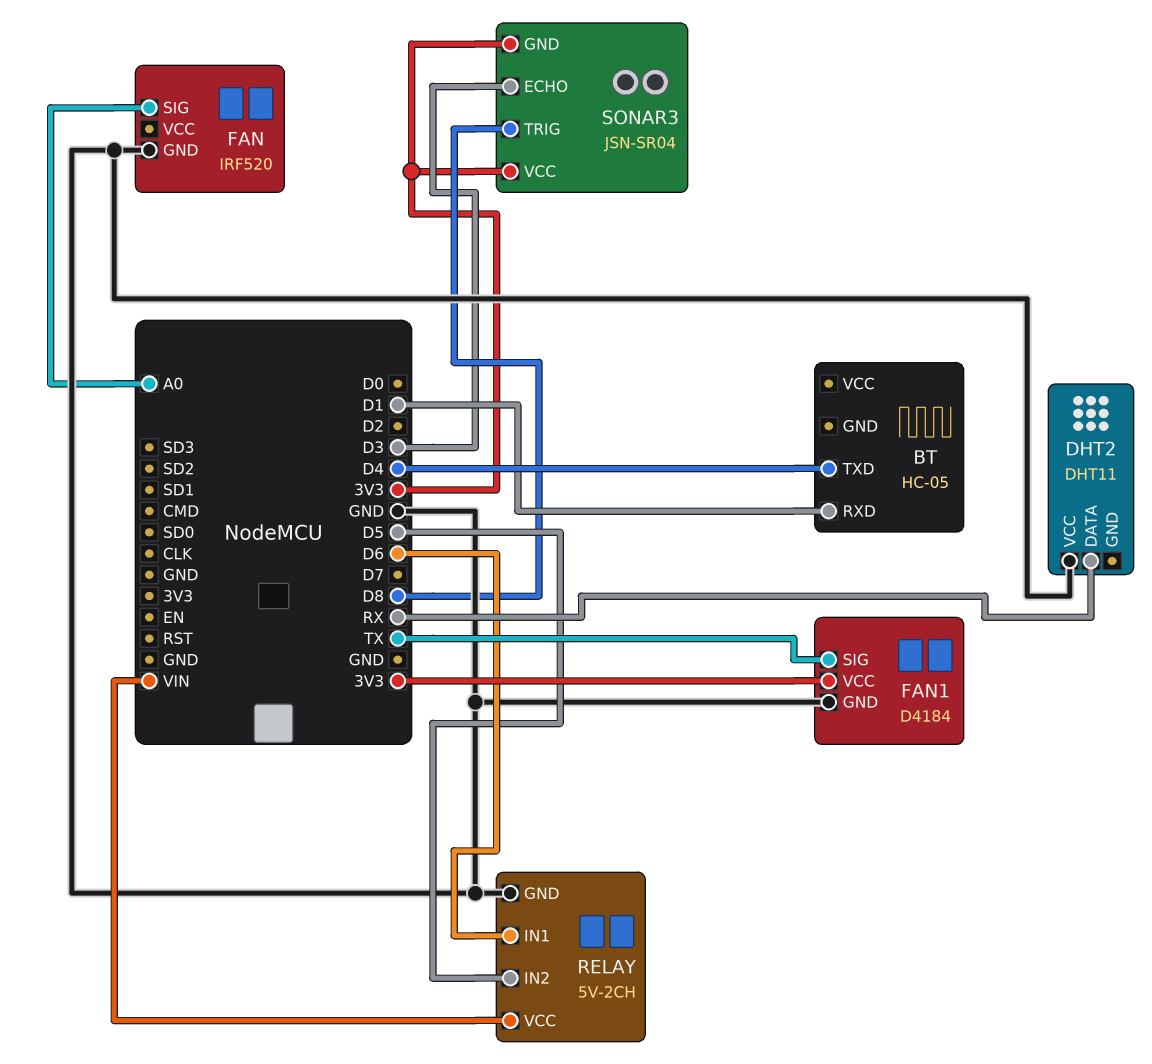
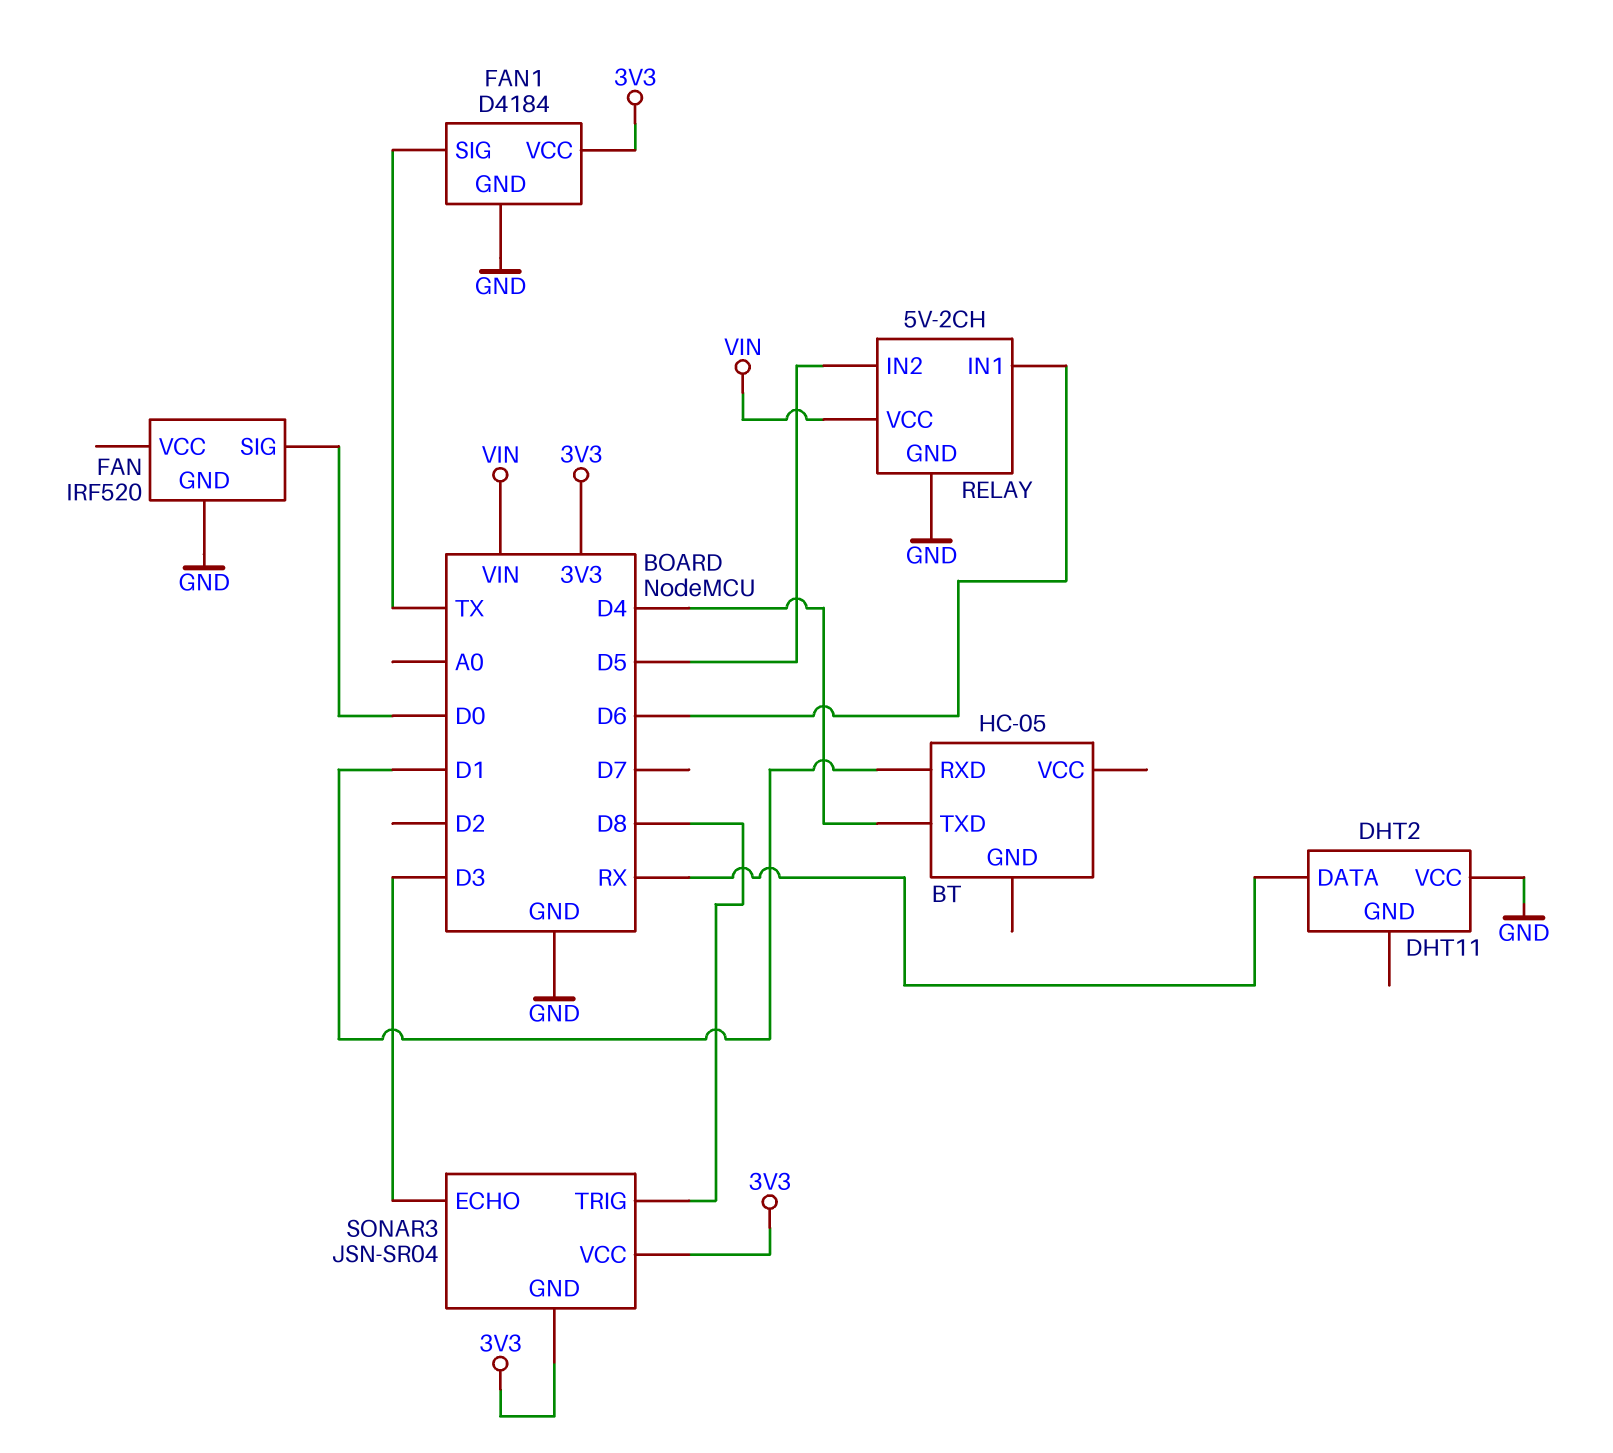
FAN pin SIG: A0 -> D0

